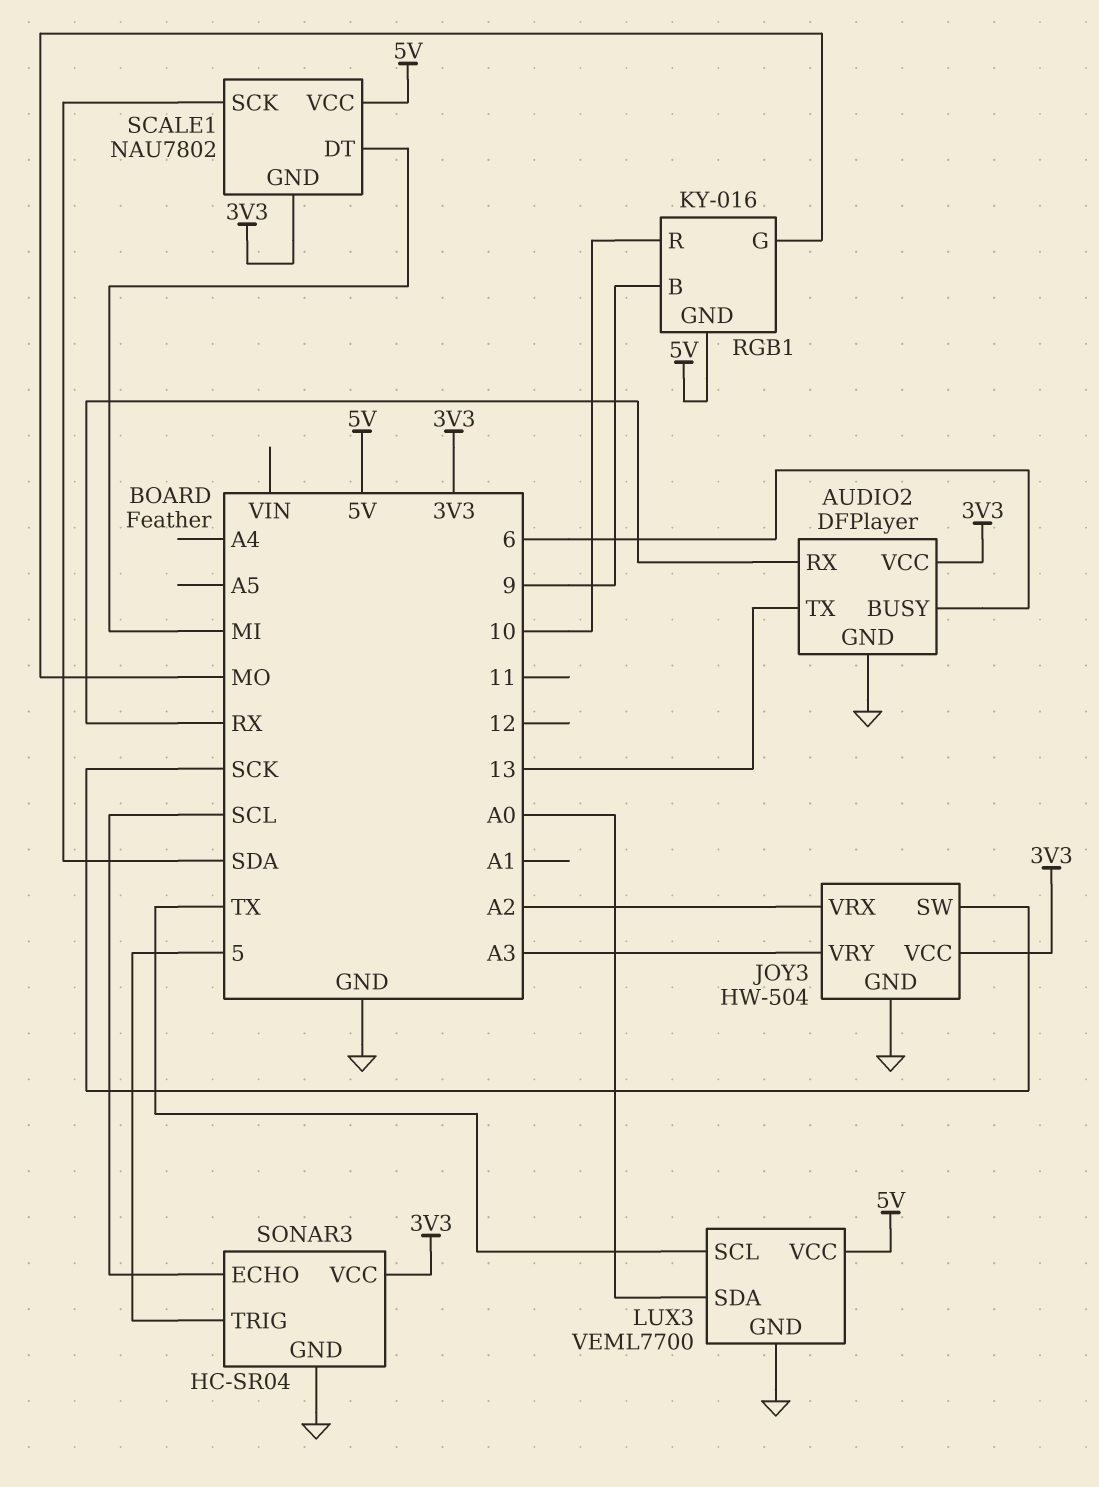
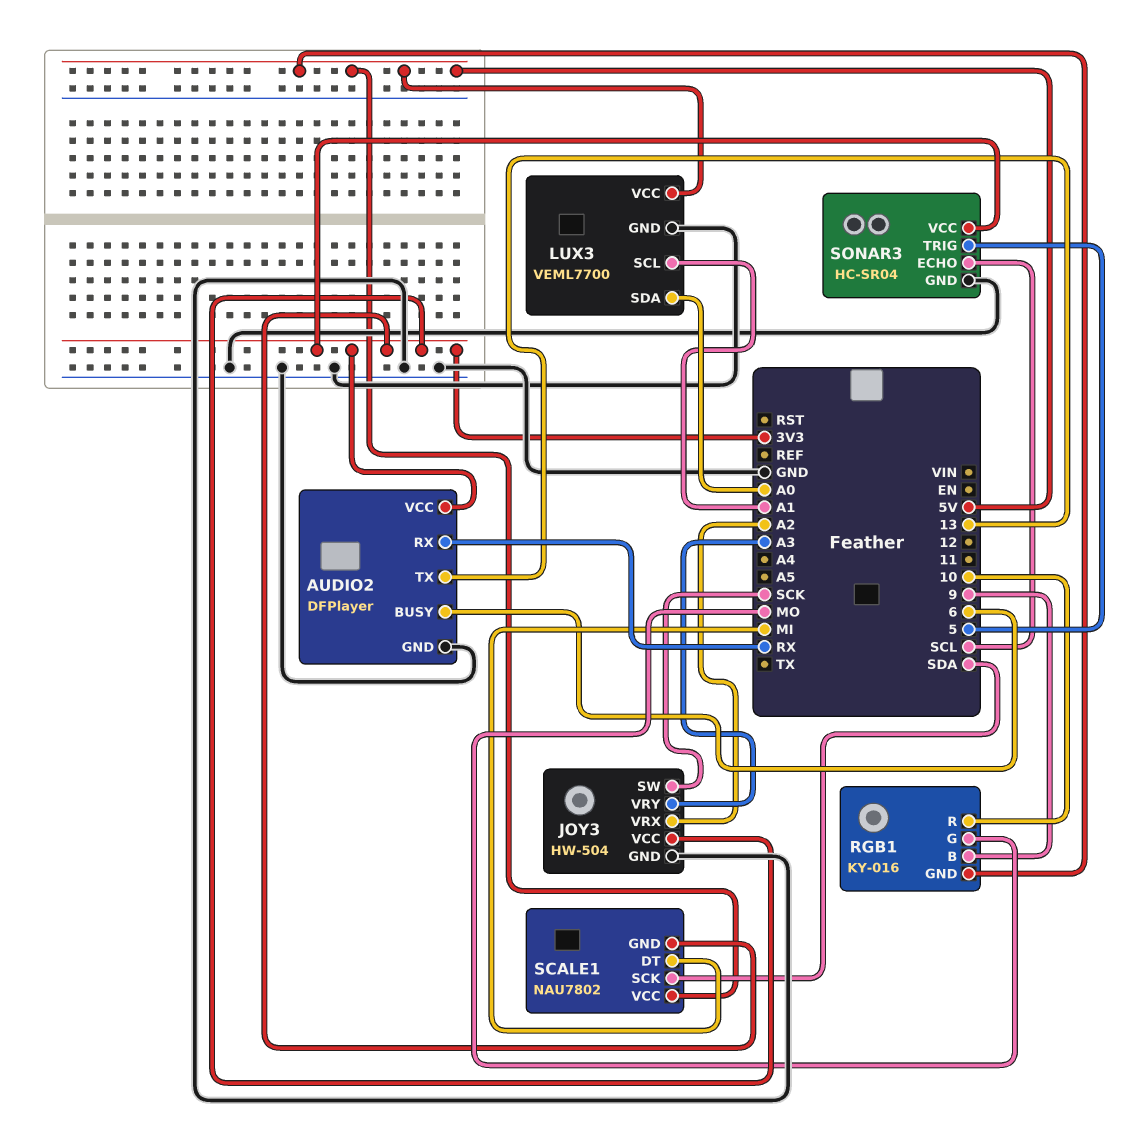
LUX3 pin SCL: TX -> A1

